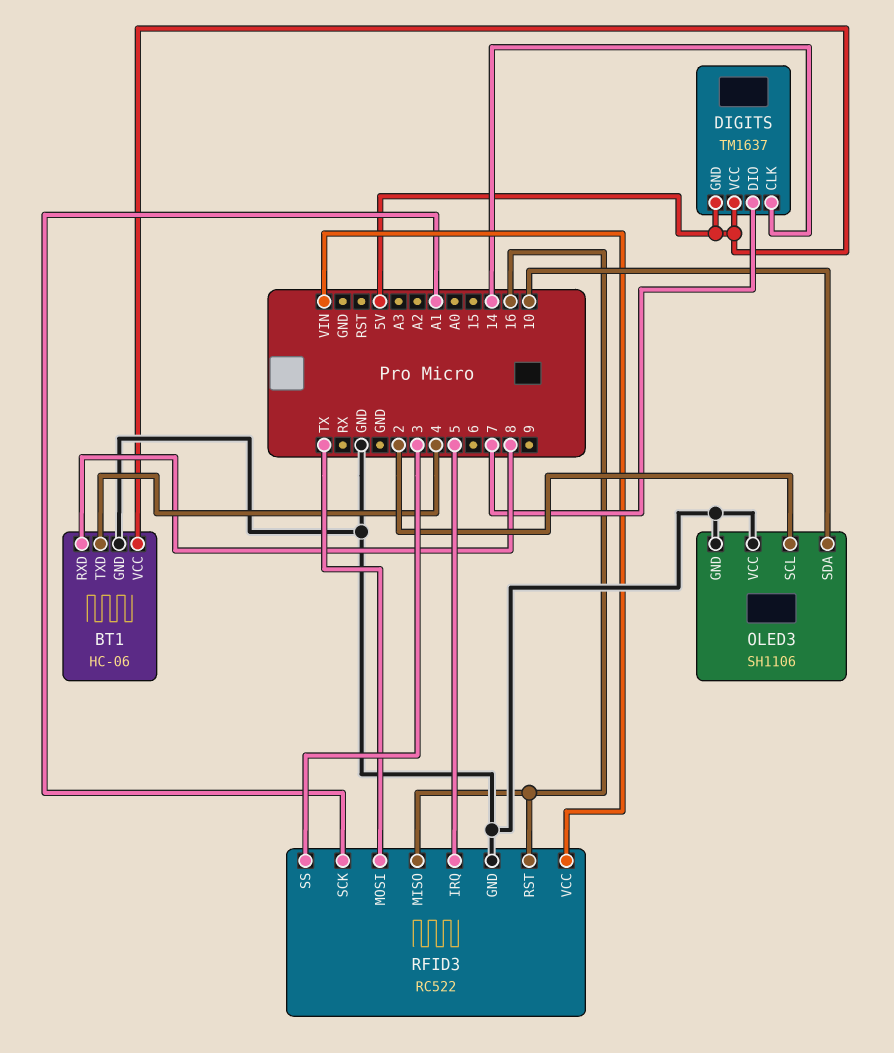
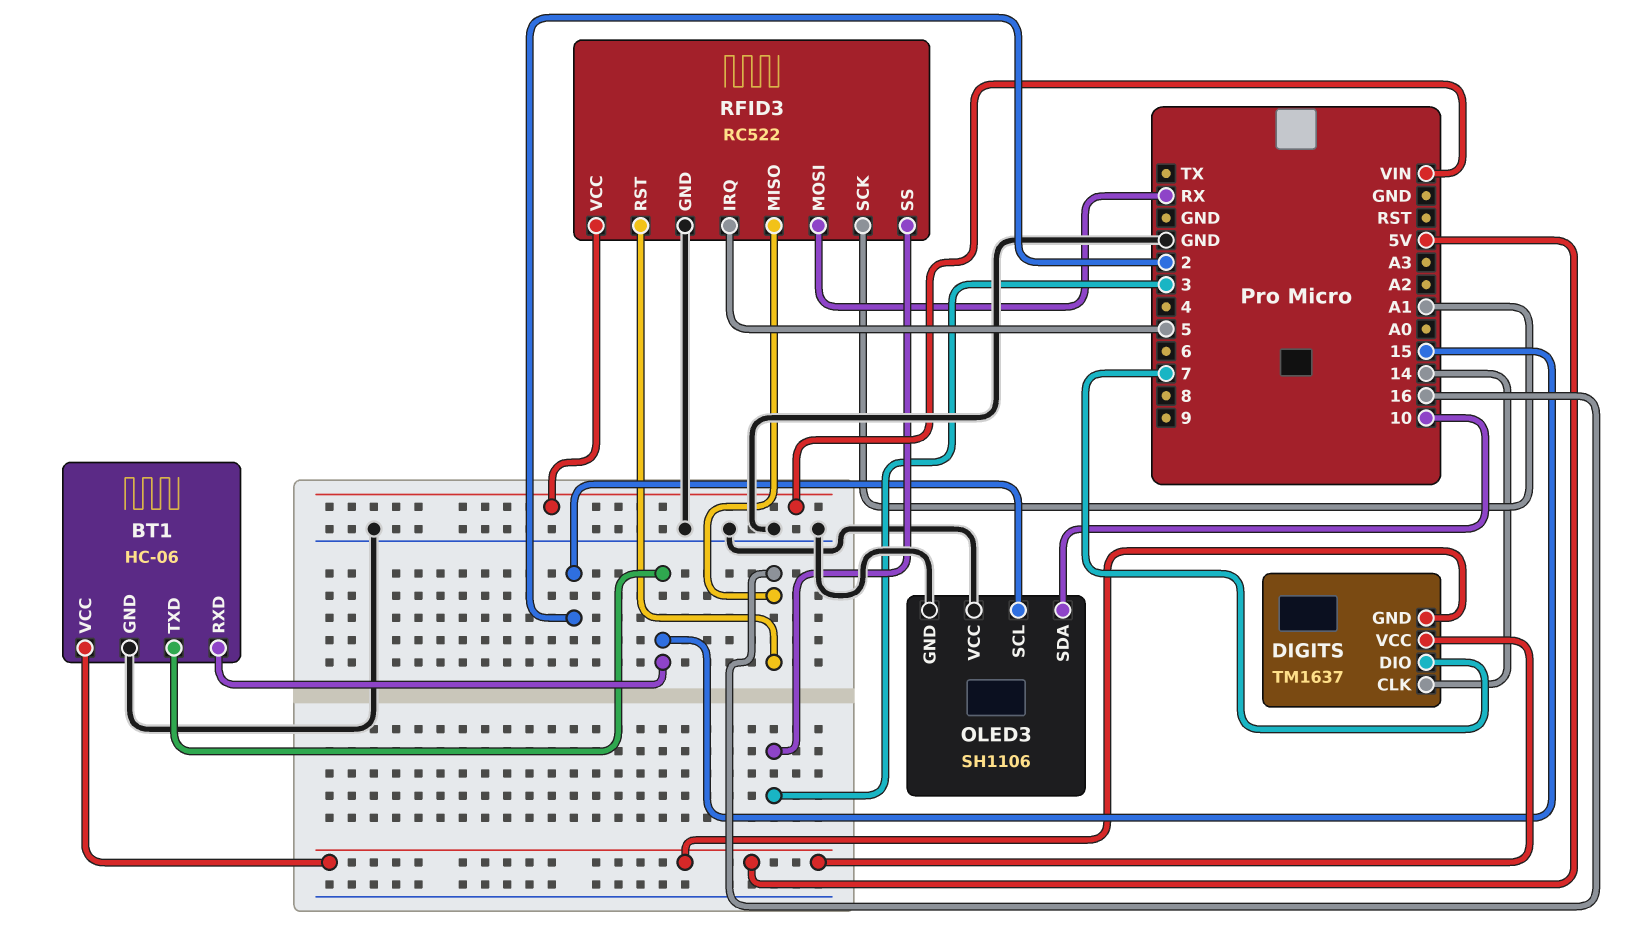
BT1 pin RXD: 8 -> 15
BT1 pin TXD: 4 -> 15
RFID3 pin MOSI: TX -> RX

